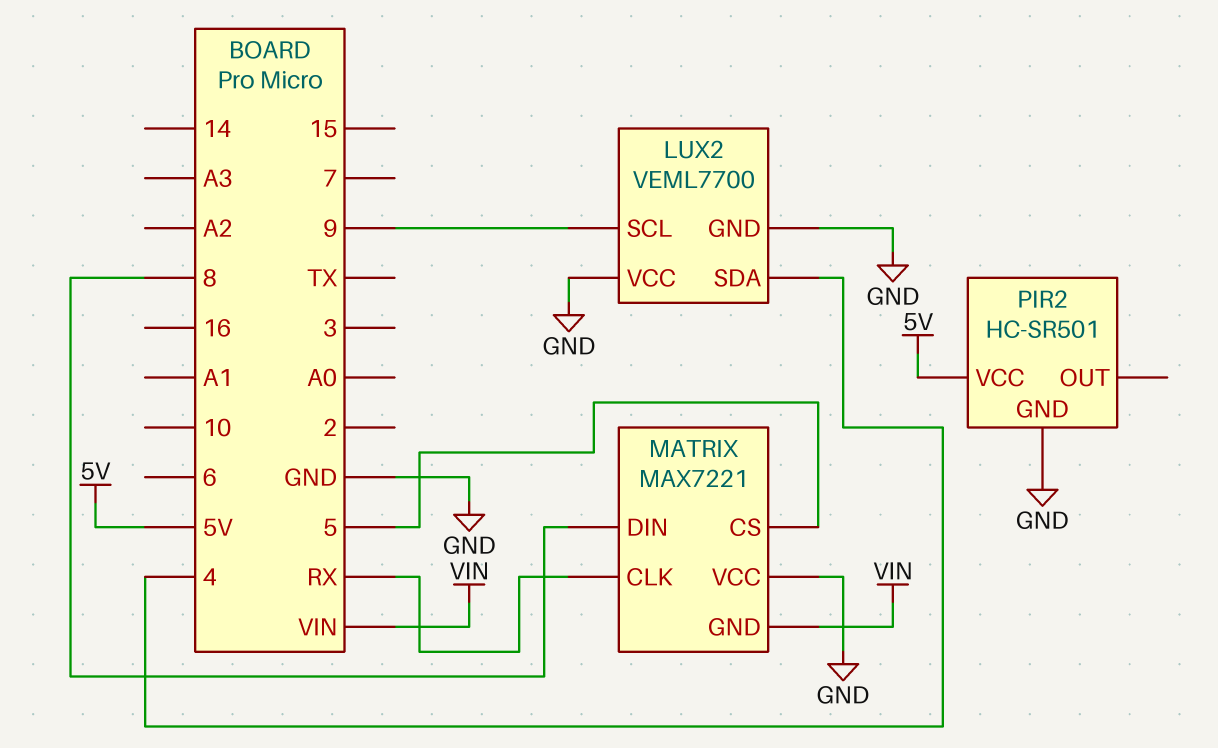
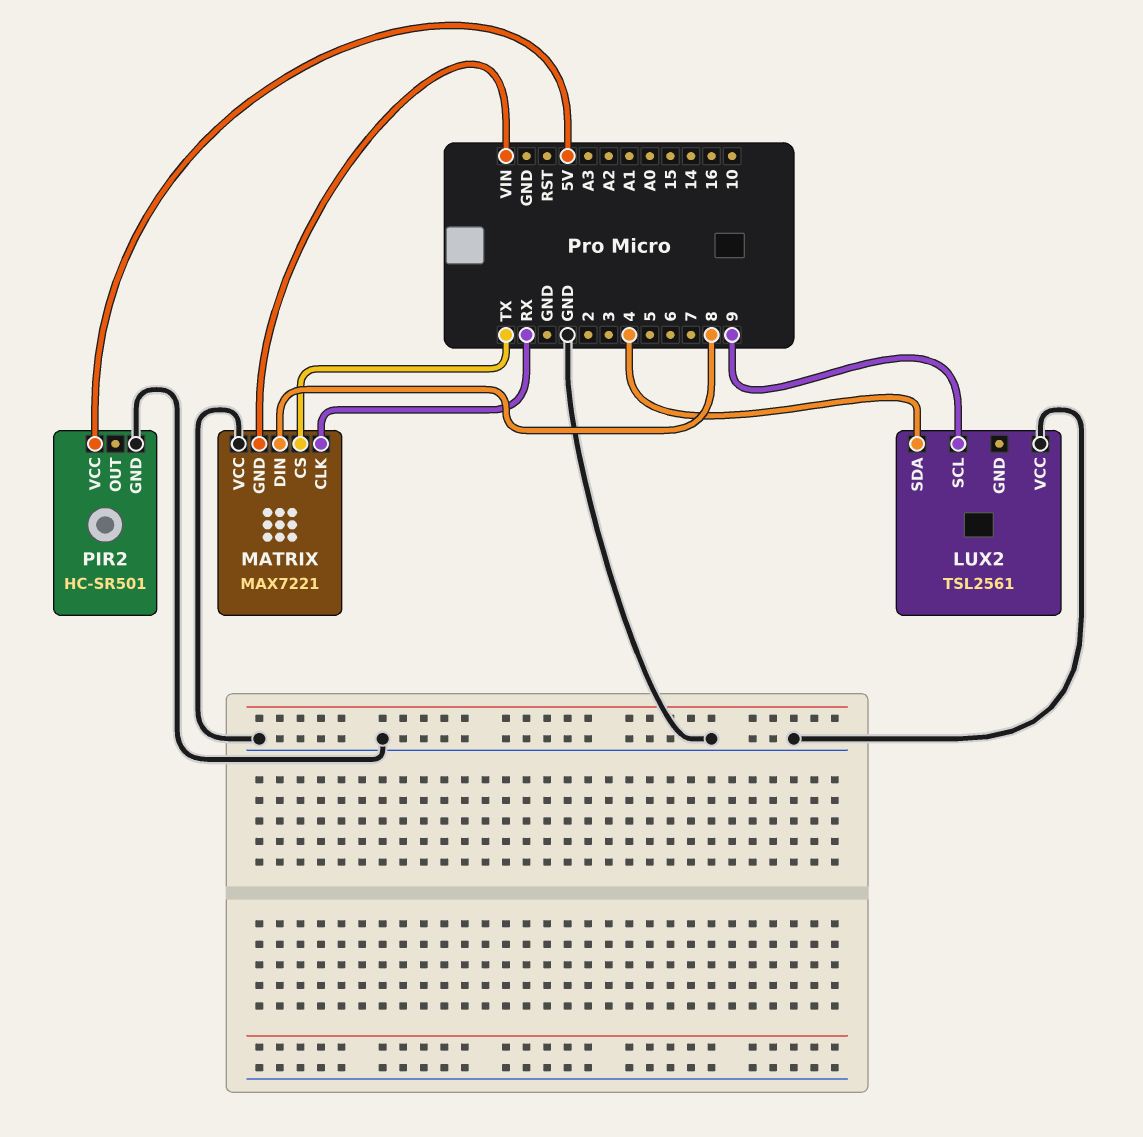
LUX2: VEML7700 -> TSL2561
LUX2 pin GND: GND -> none
MATRIX pin CS: 5 -> TX

